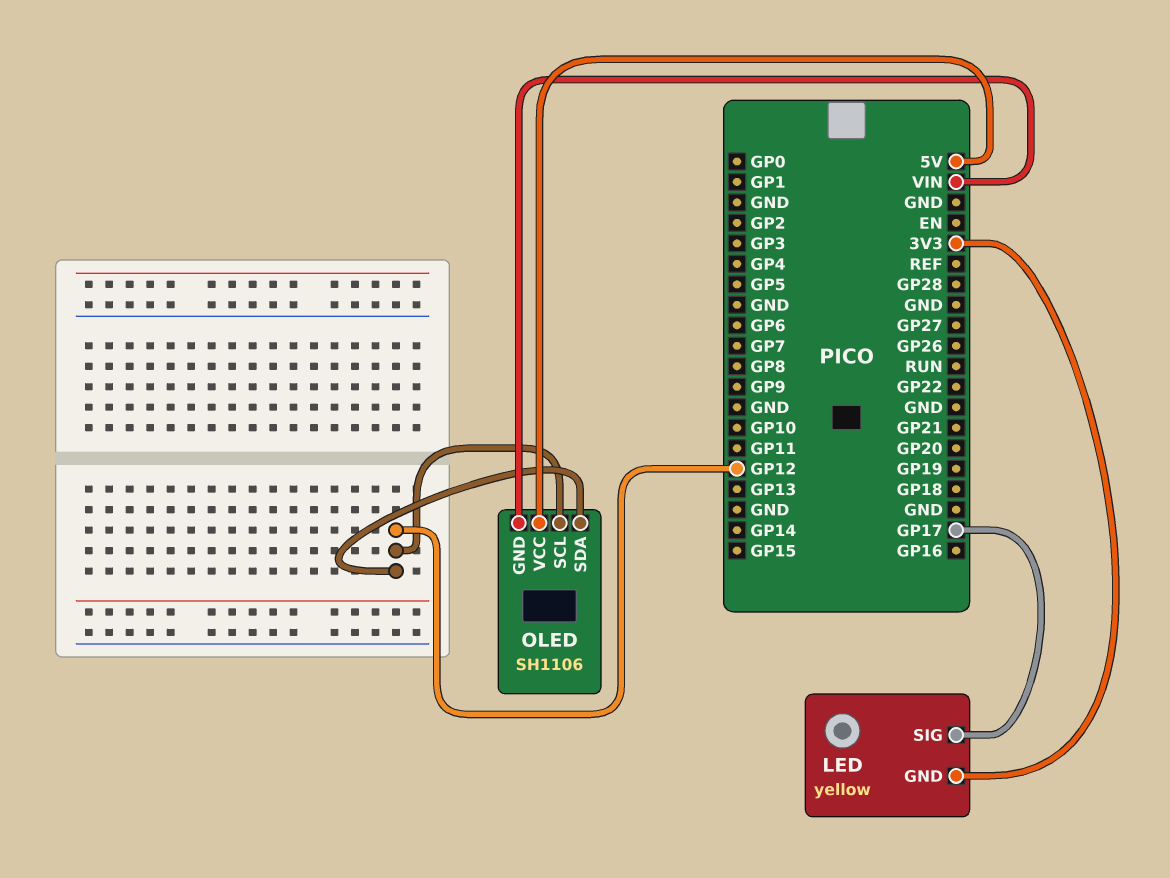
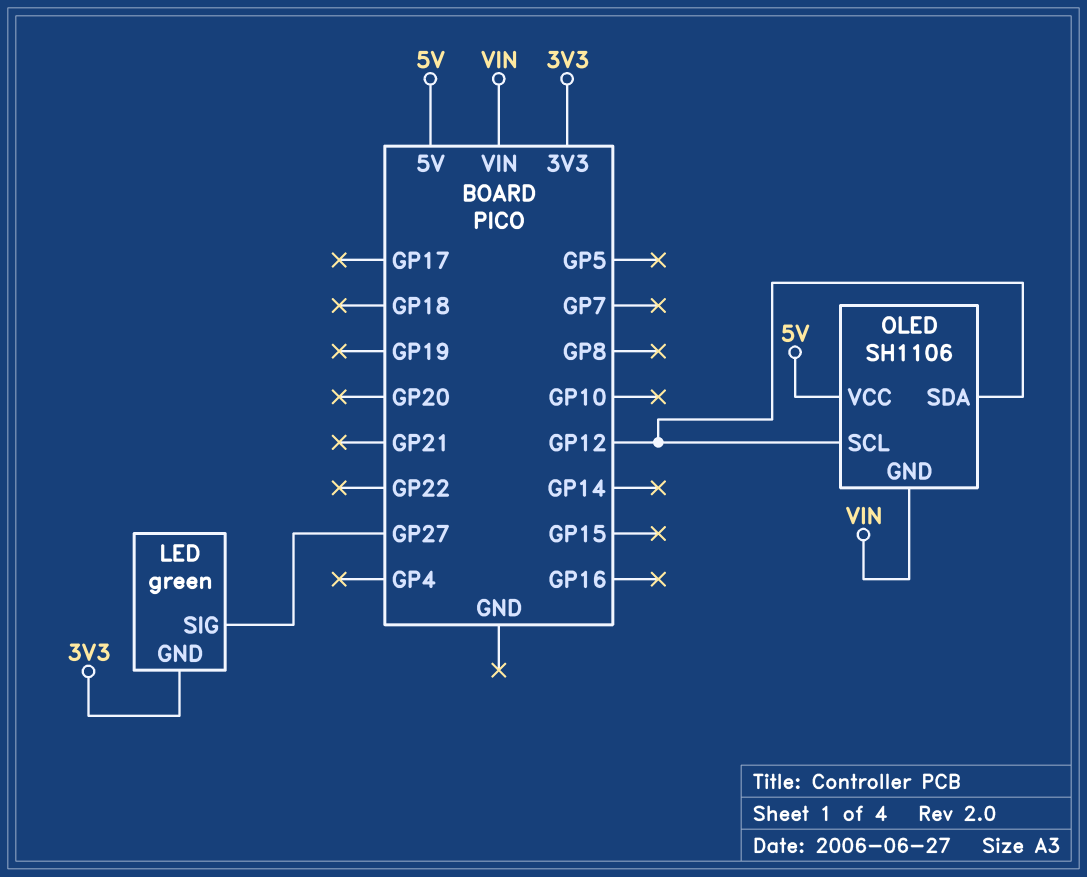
LED: yellow -> green
LED pin SIG: GP17 -> GP27

